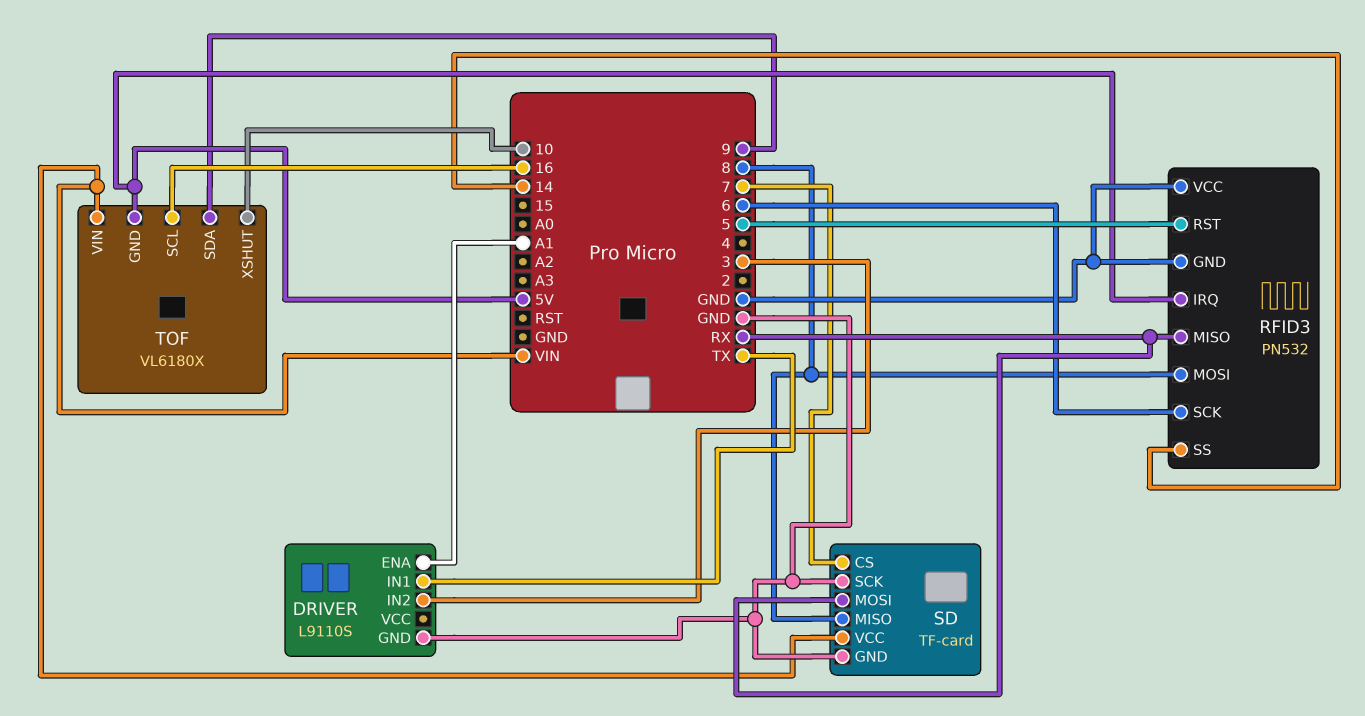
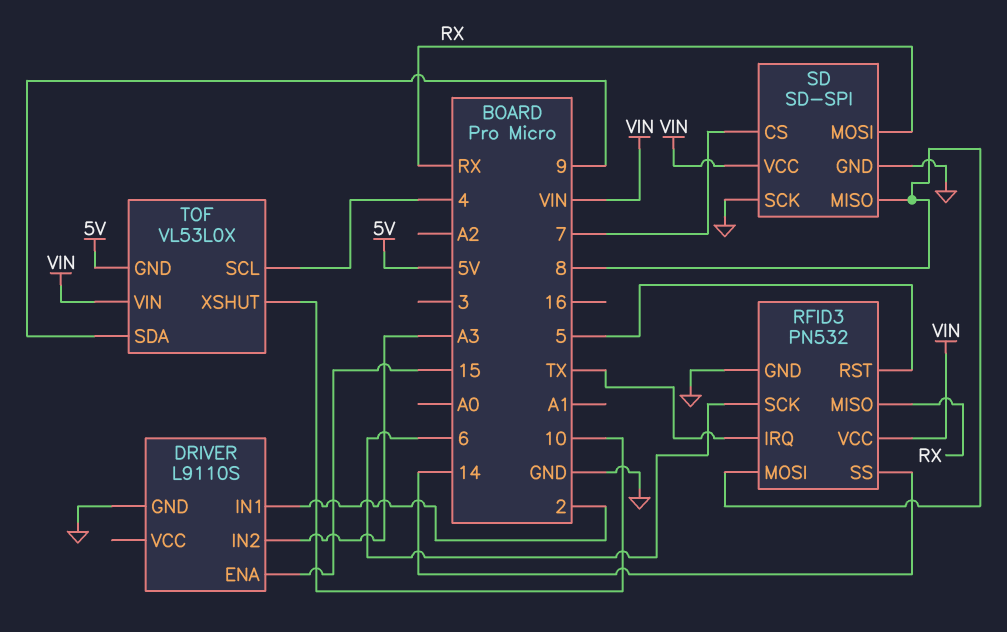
DRIVER pin ENA: A1 -> 15
DRIVER pin IN1: TX -> 2
DRIVER pin IN2: 3 -> A3
RFID3 pin IRQ: 5V -> TX
RFID3 pin VCC: GND -> VIN
SD: TF-card -> SD-SPI
TOF: VL6180X -> VL53L0X
TOF pin SCL: 16 -> 4

